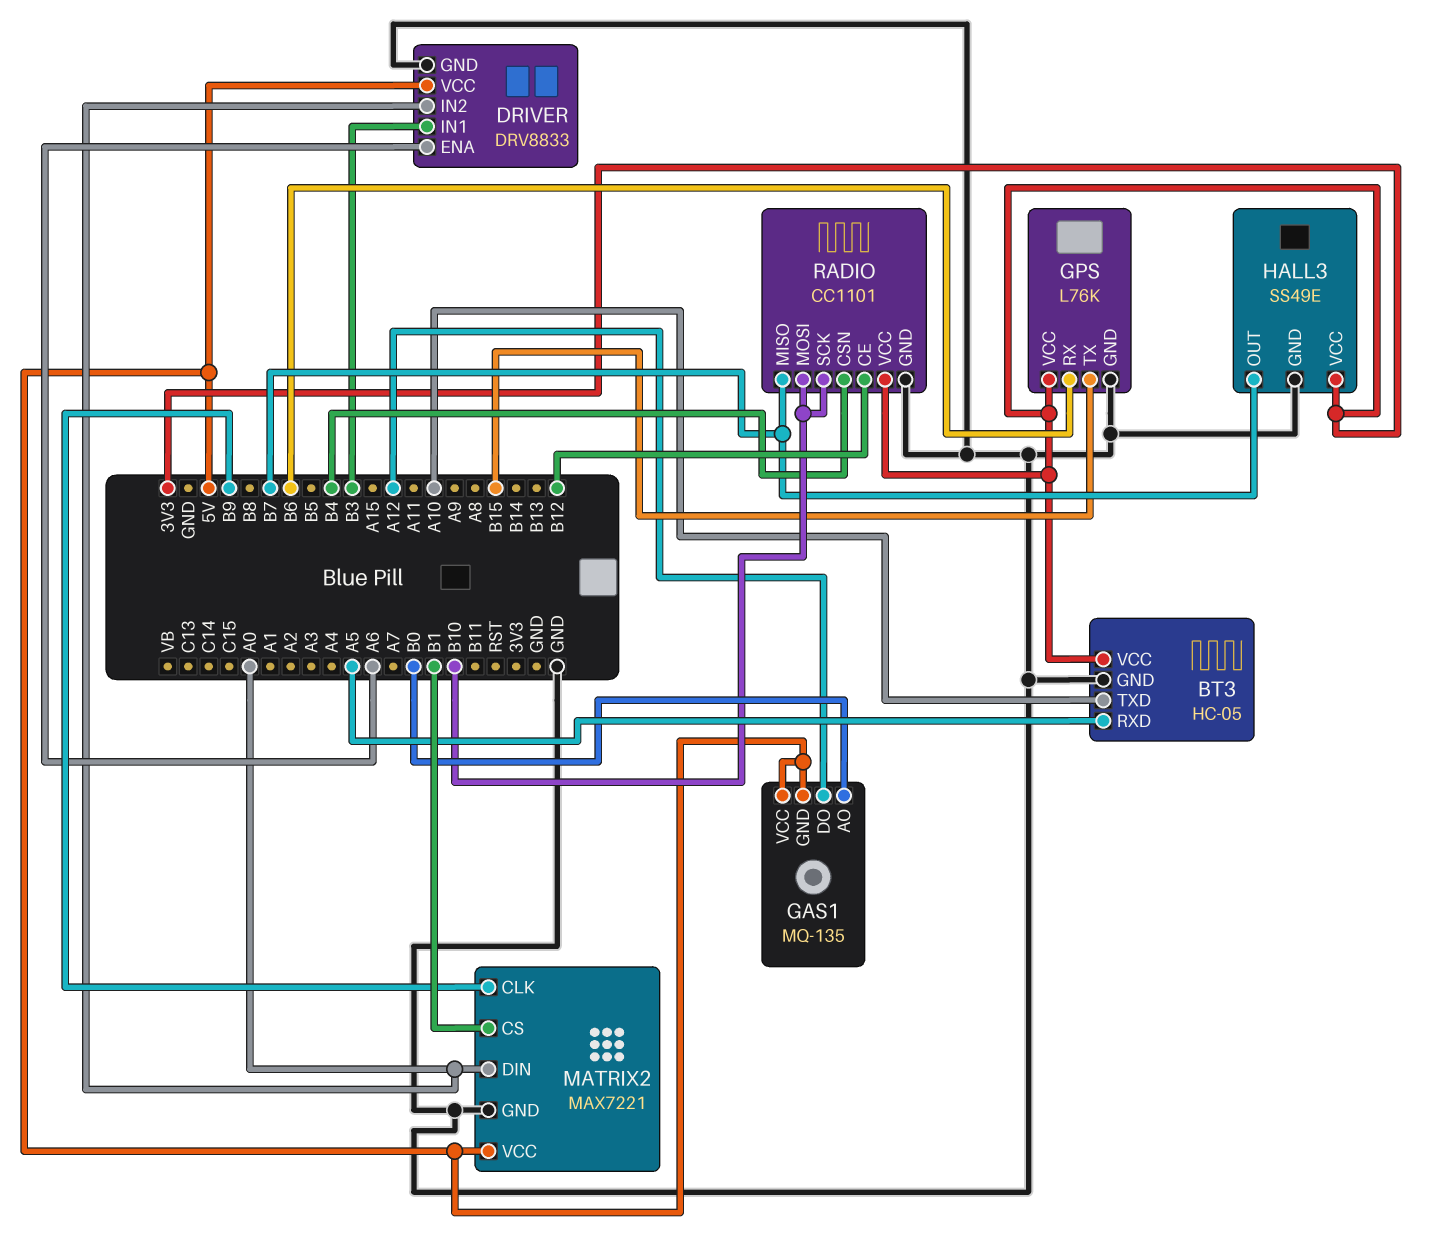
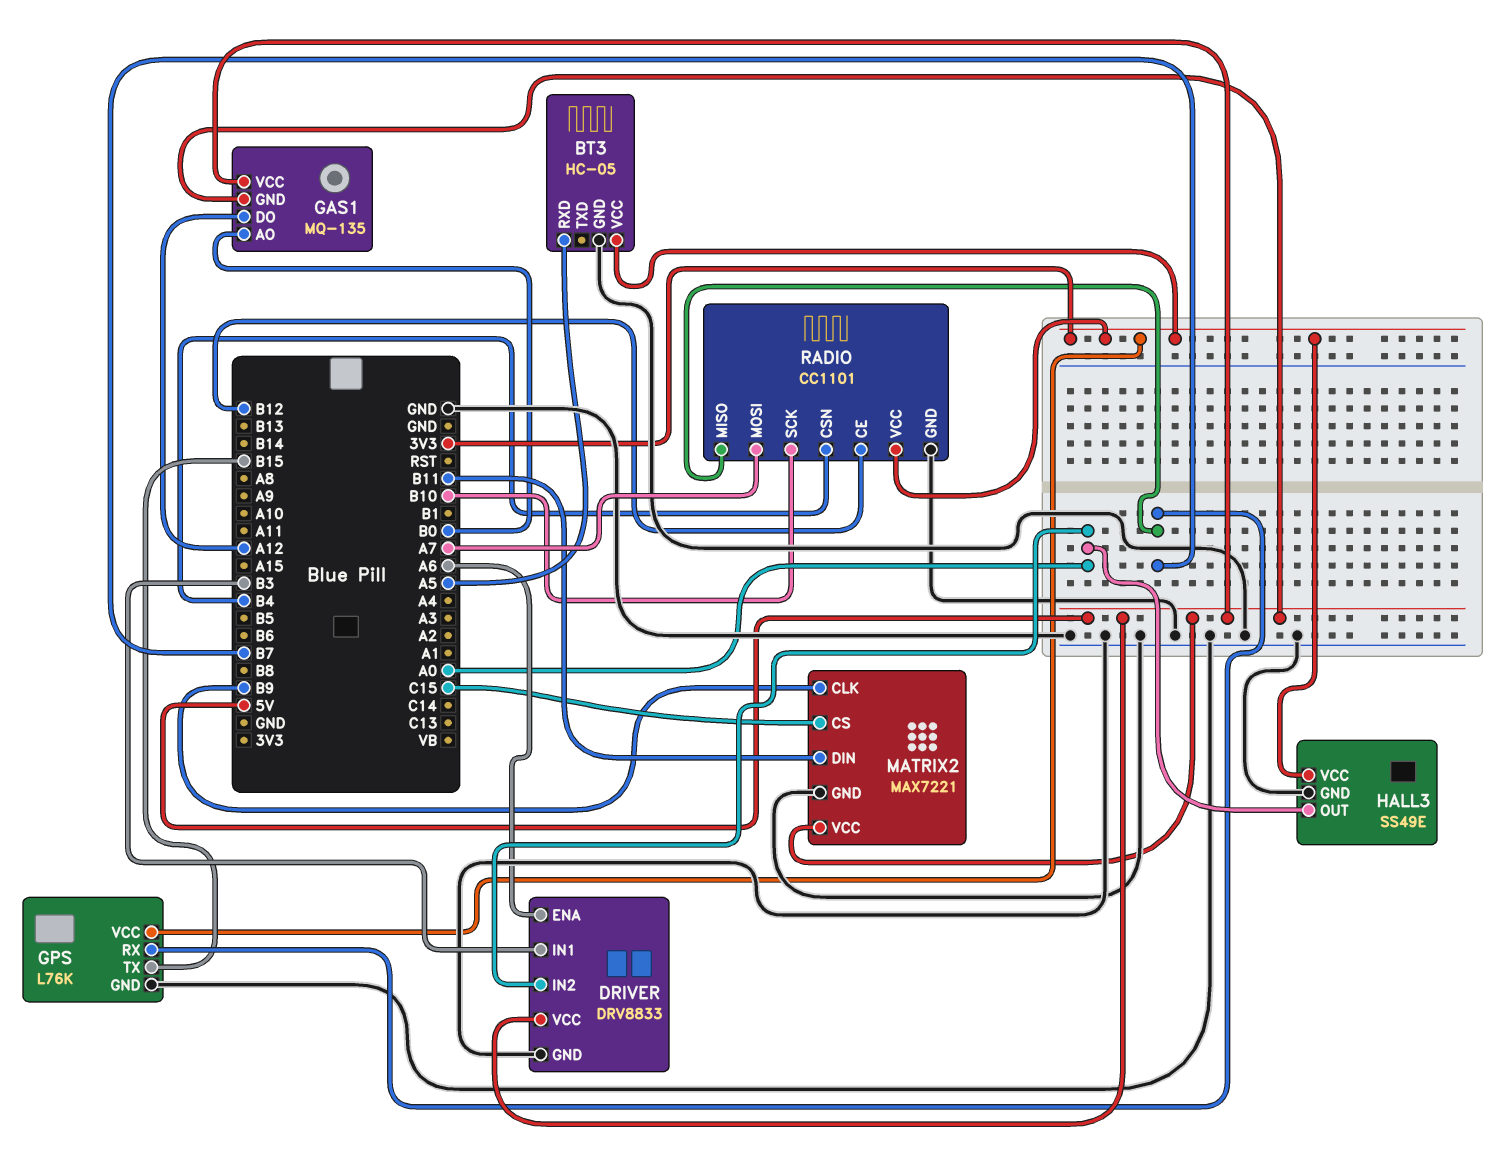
BT3 pin TXD: A10 -> none
GPS pin RX: B6 -> B7
HALL3 pin OUT: B7 -> A0
MATRIX2 pin CS: B1 -> C15
MATRIX2 pin DIN: A0 -> B11
RADIO pin MOSI: B10 -> A7

